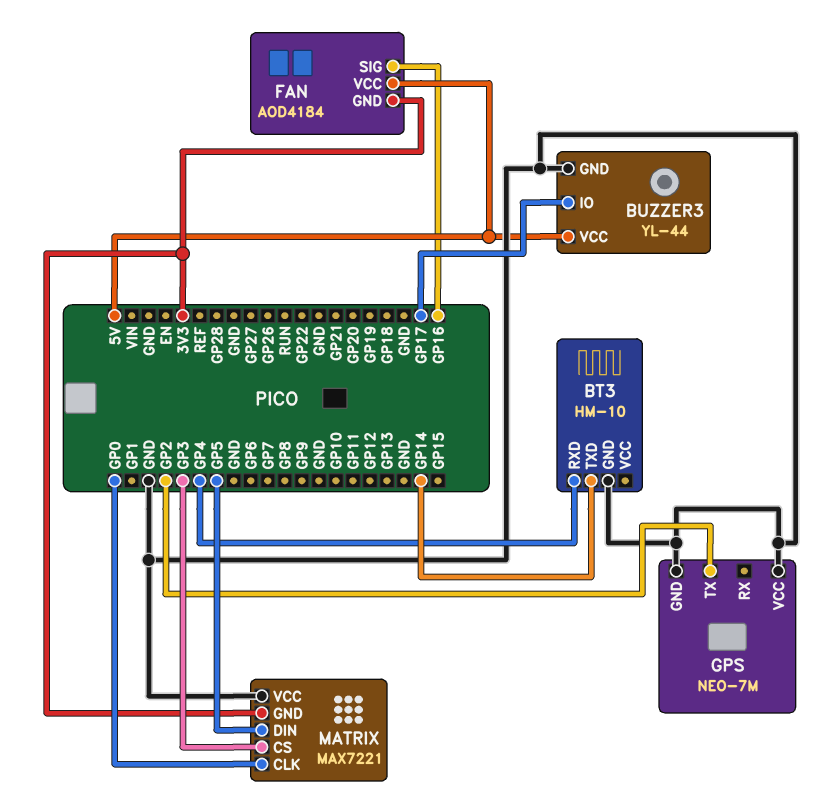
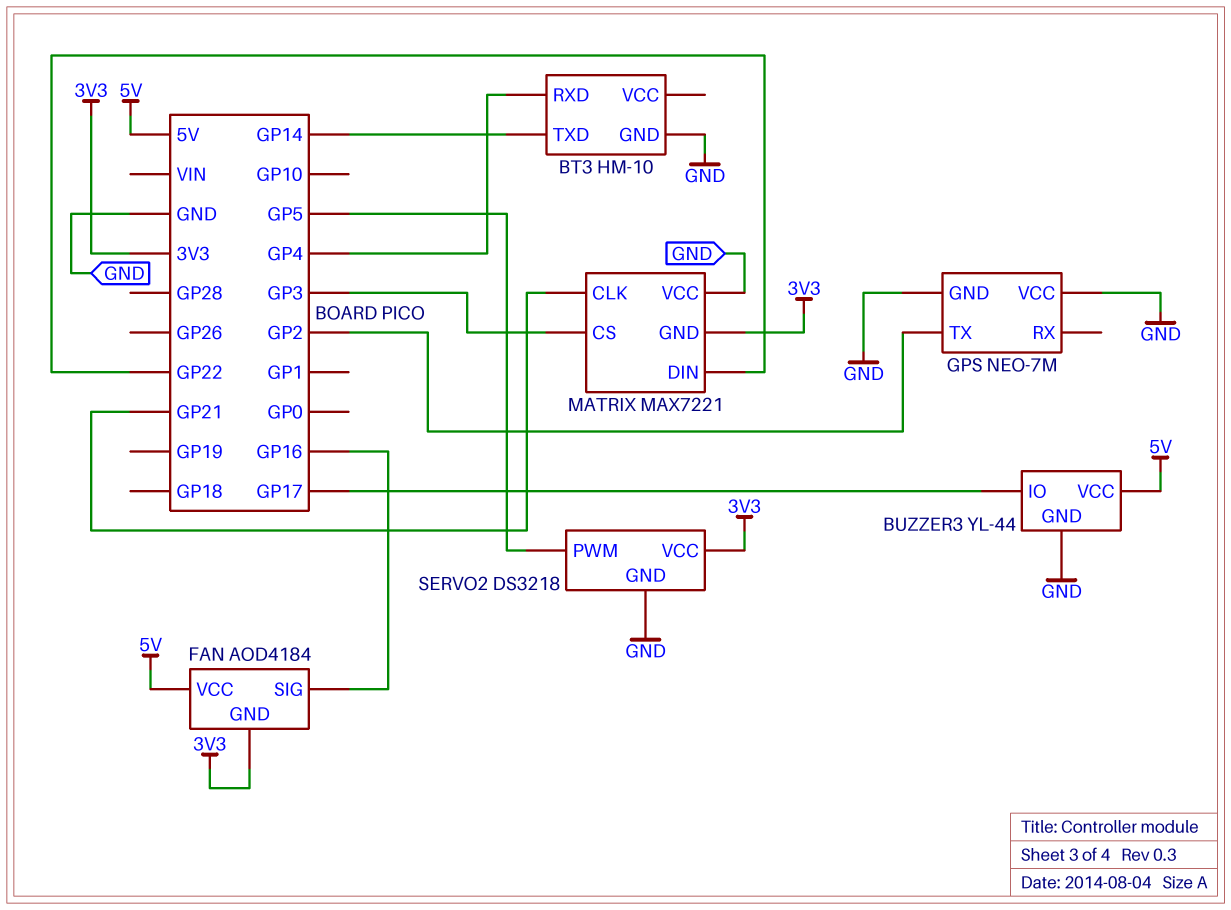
MATRIX pin CLK: GP0 -> GP21
MATRIX pin DIN: GP5 -> GP22
SERVO2: none -> DS3218
SERVO2 pin GND: none -> GND
SERVO2 pin PWM: none -> GP5
SERVO2 pin VCC: none -> 3V3

